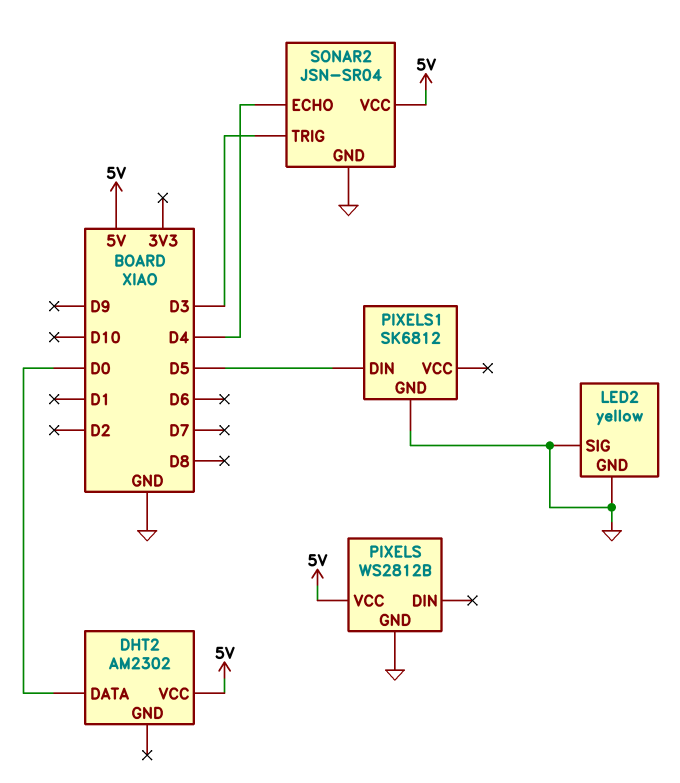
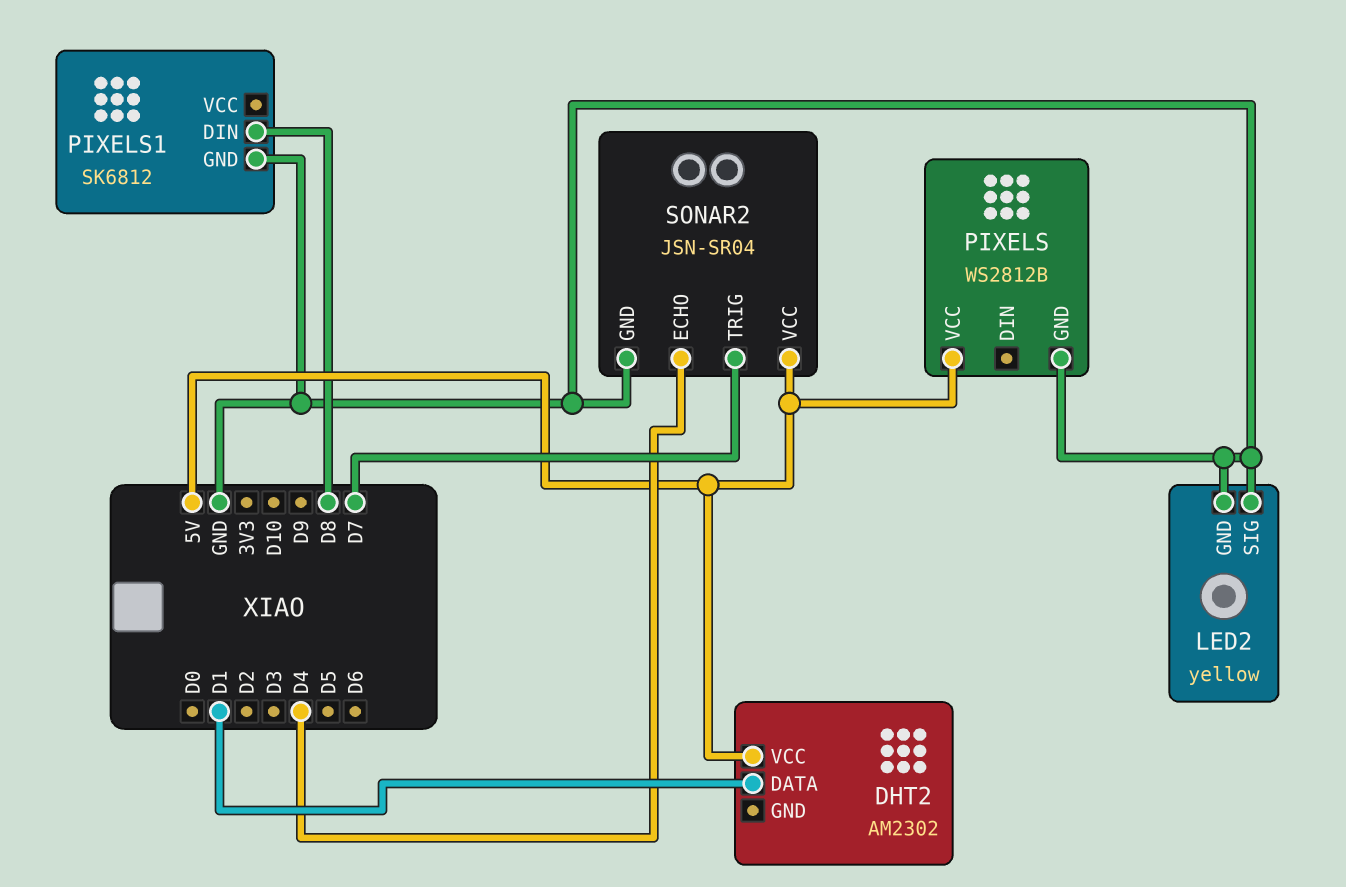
DHT2 pin DATA: D0 -> D1
PIXELS1 pin DIN: D5 -> D8
SONAR2 pin TRIG: D3 -> D7

